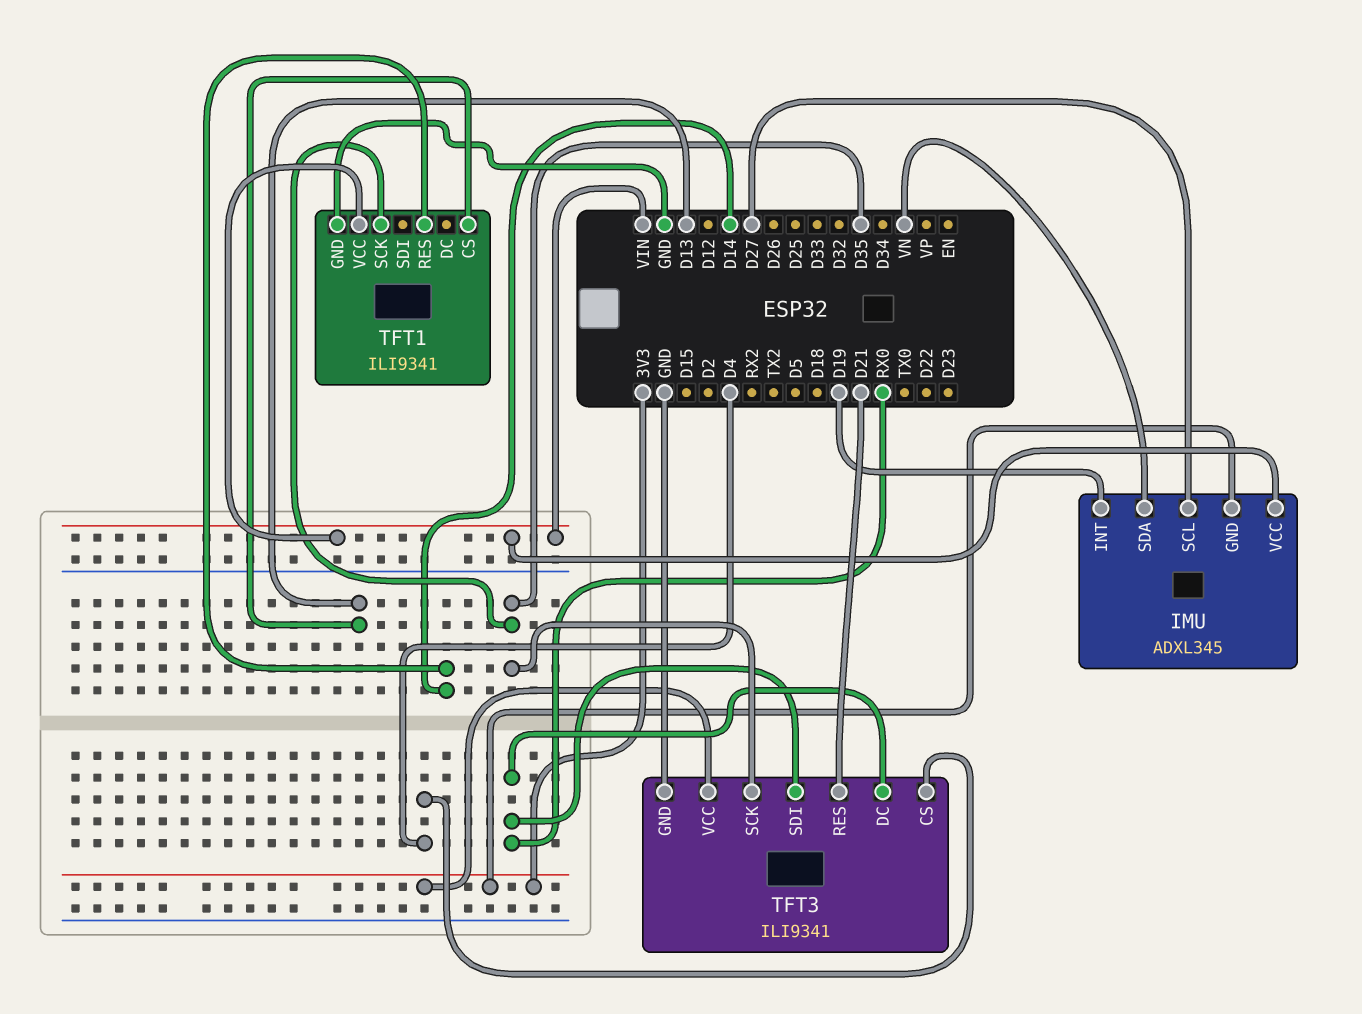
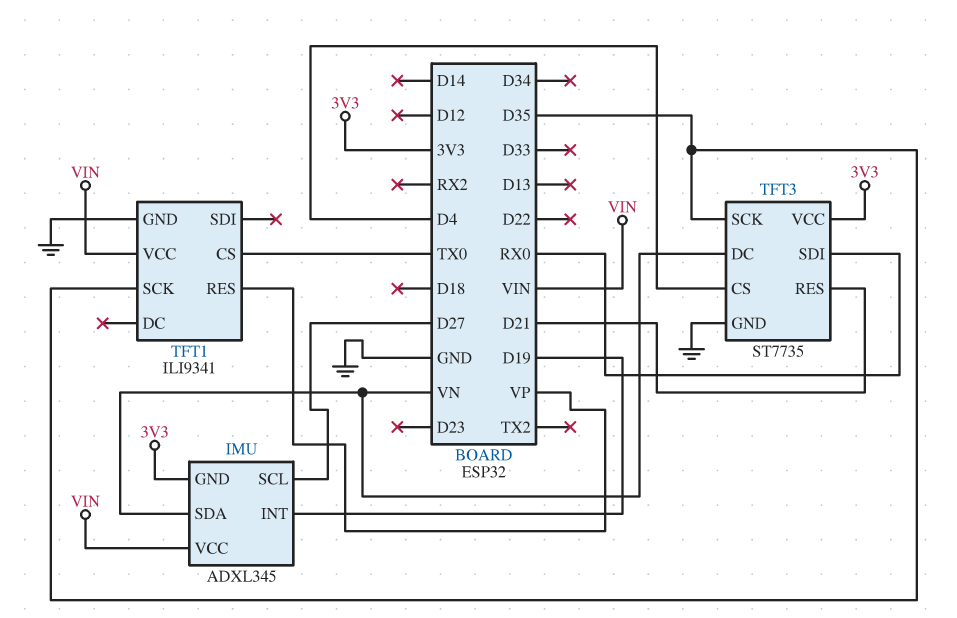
TFT1 pin CS: D13 -> TX0
TFT1 pin RES: D14 -> VP
TFT3: ILI9341 -> ST7735
TFT3 pin DC: RX0 -> VN

